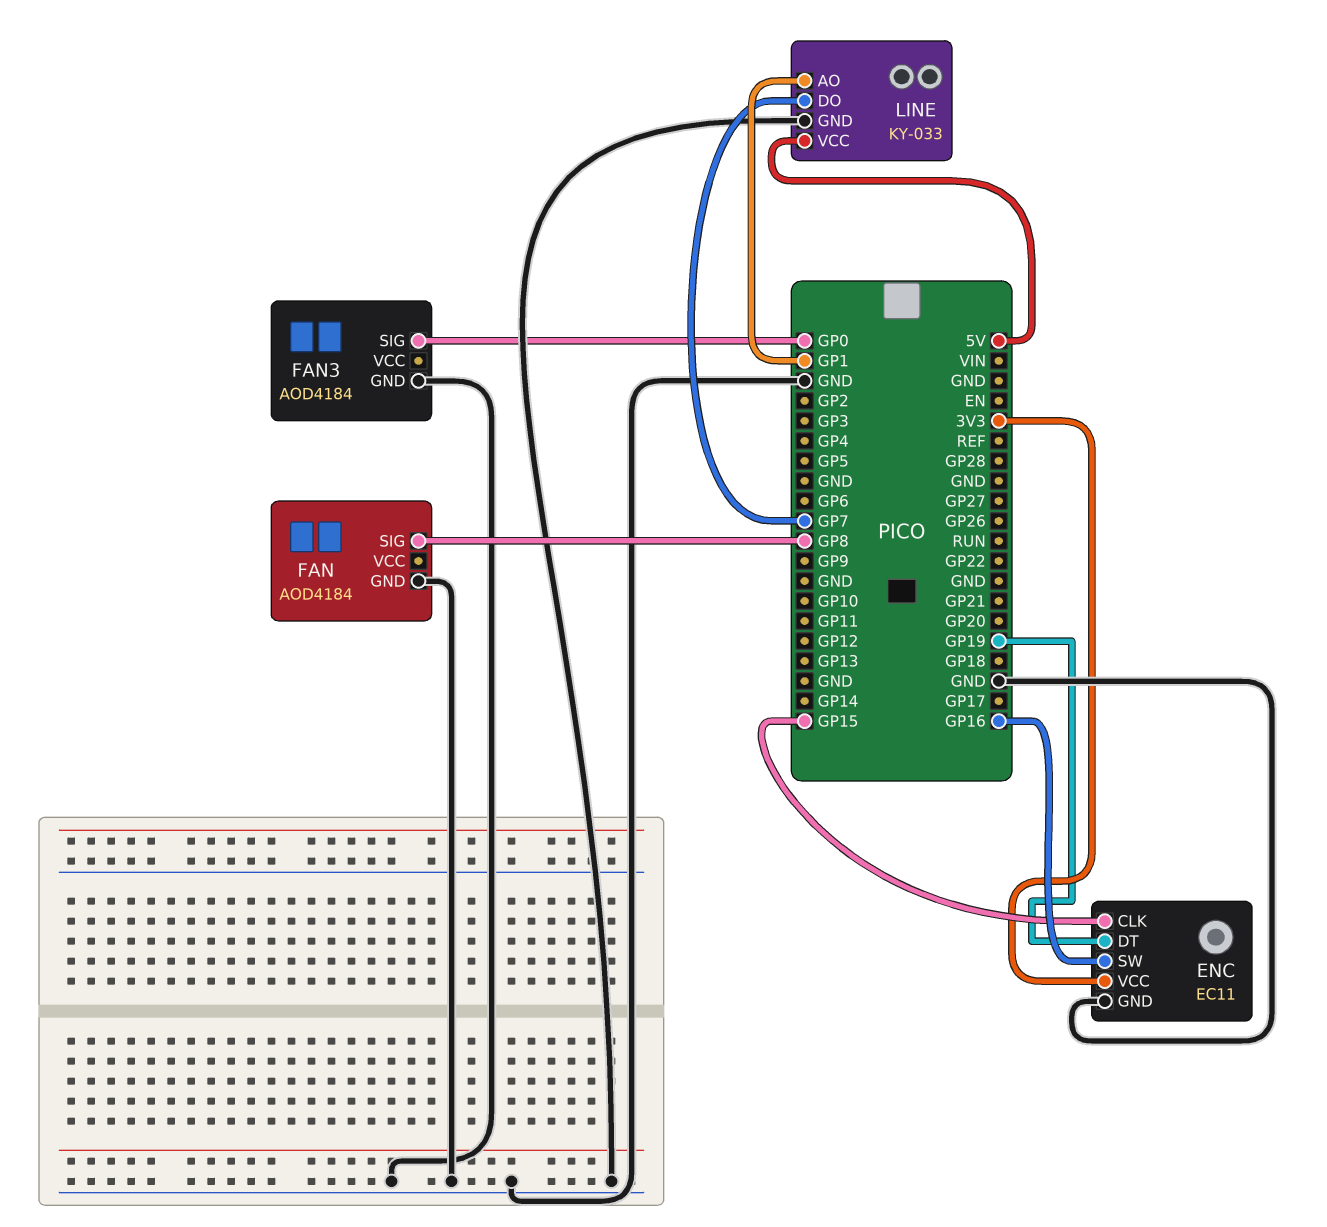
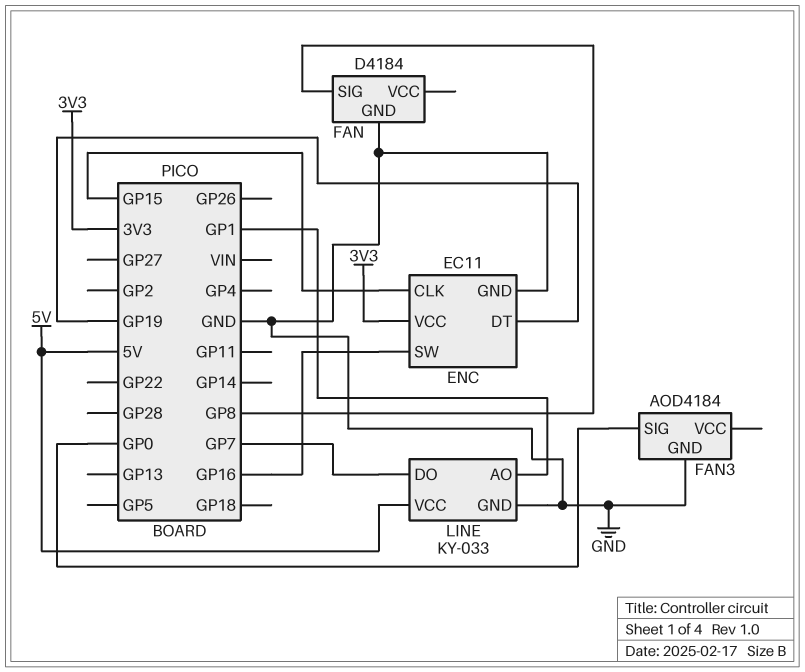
FAN: AOD4184 -> D4184

